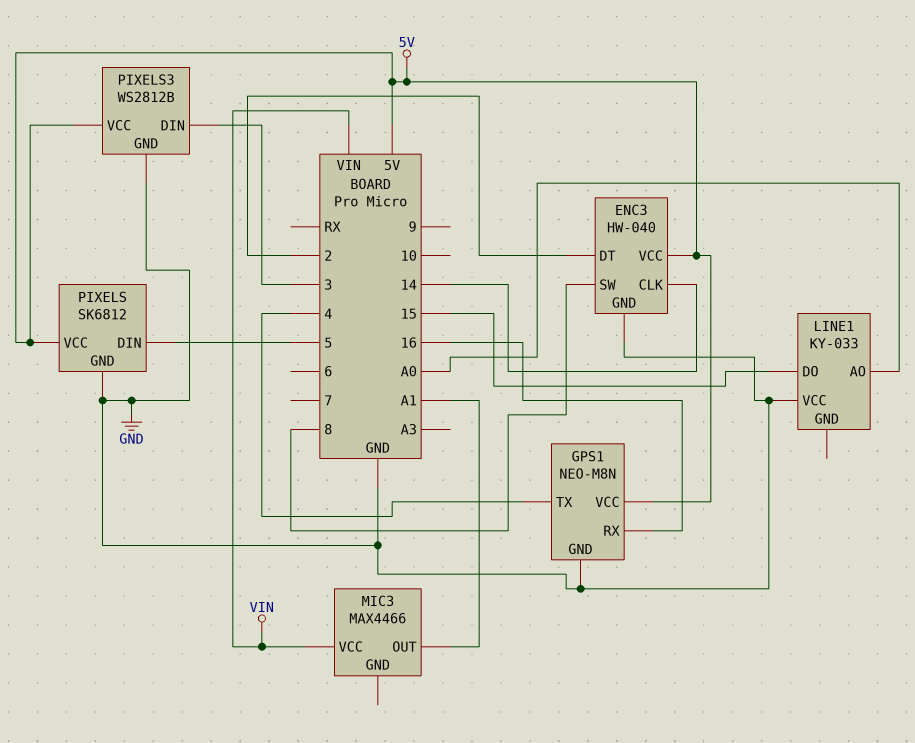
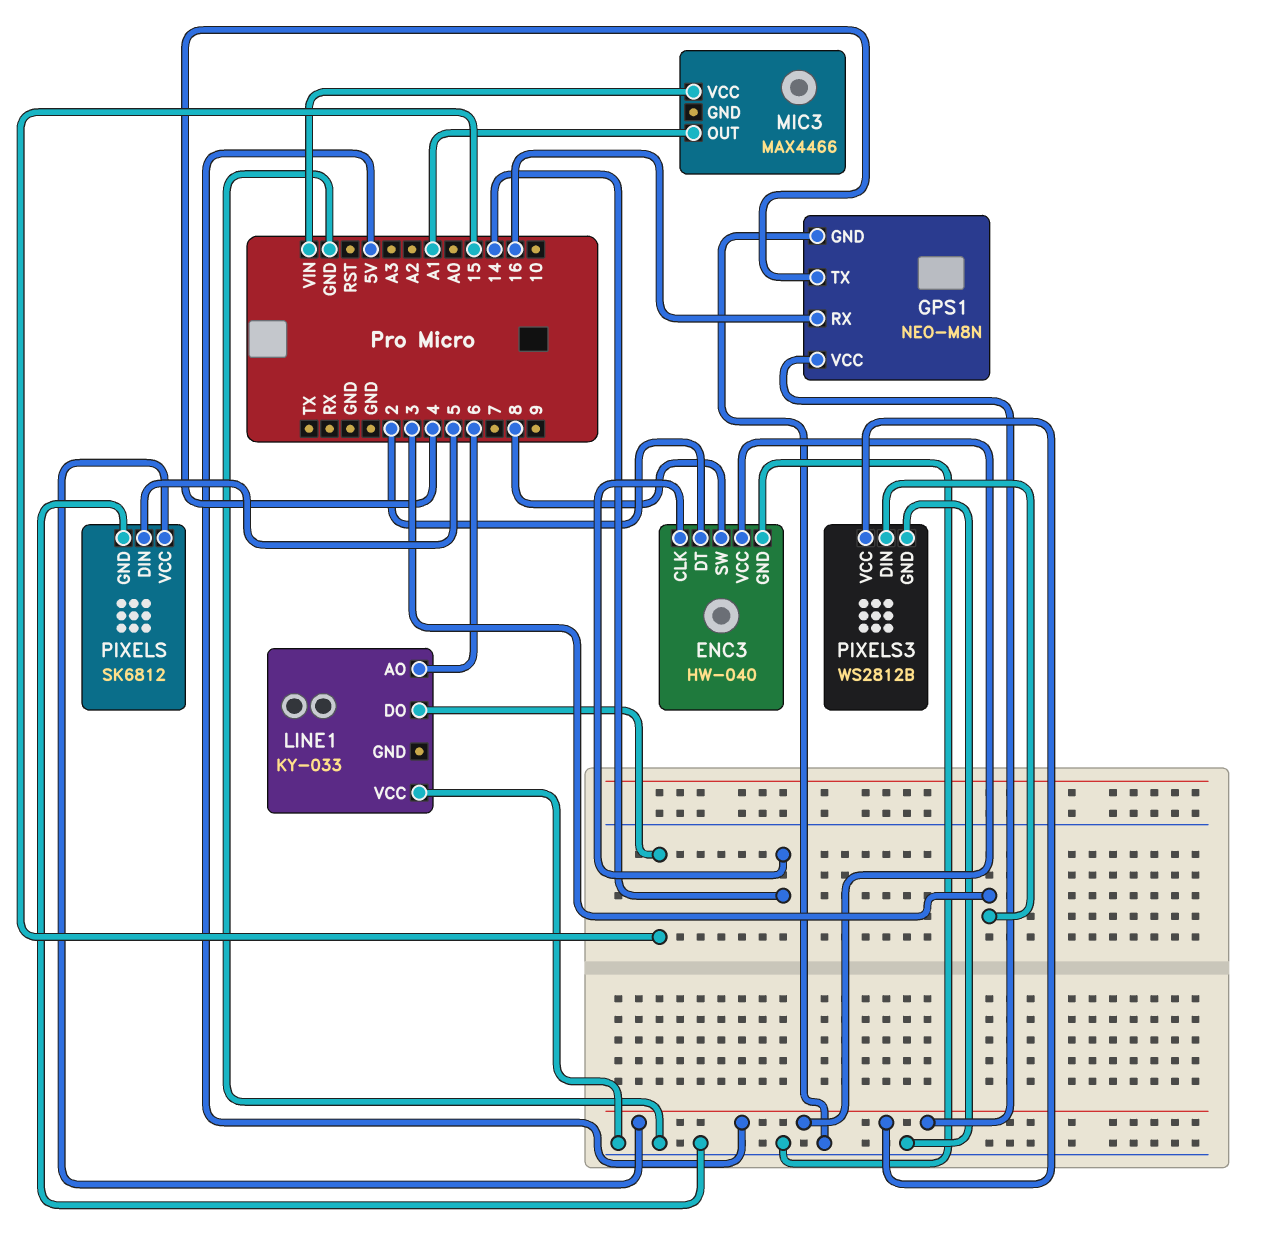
LINE1 pin AO: A0 -> 6

